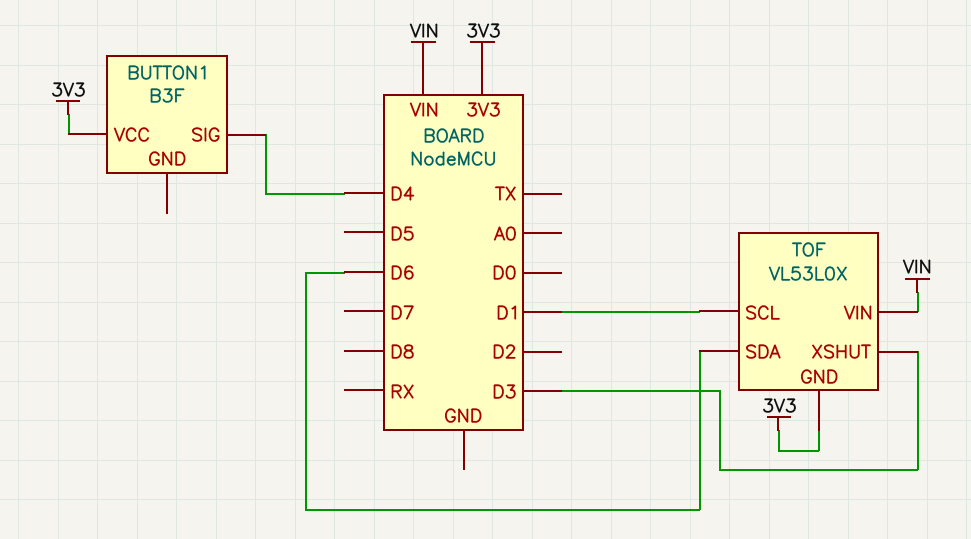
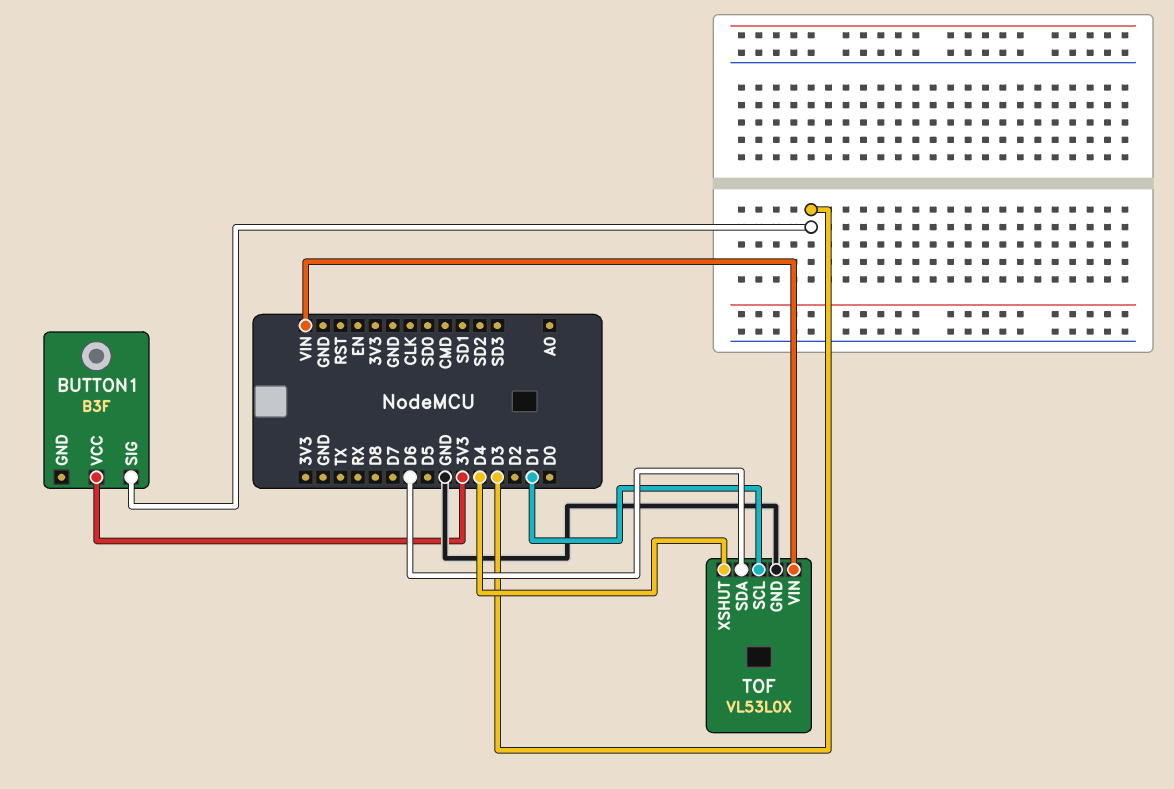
BUTTON1 pin SIG: D4 -> D3
TOF pin GND: 3V3 -> GND
TOF pin XSHUT: D3 -> D4

